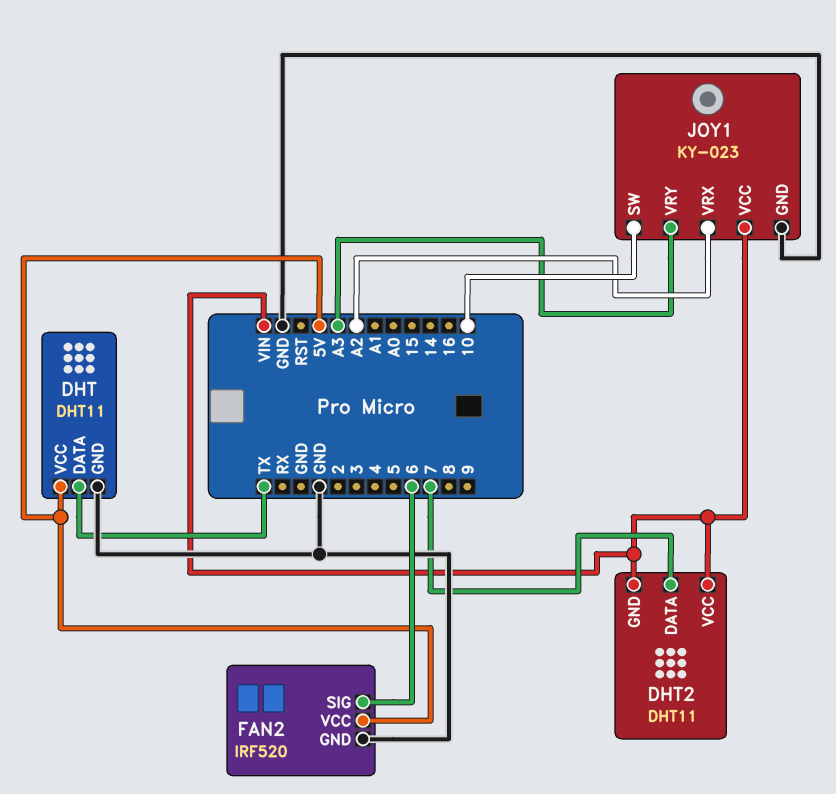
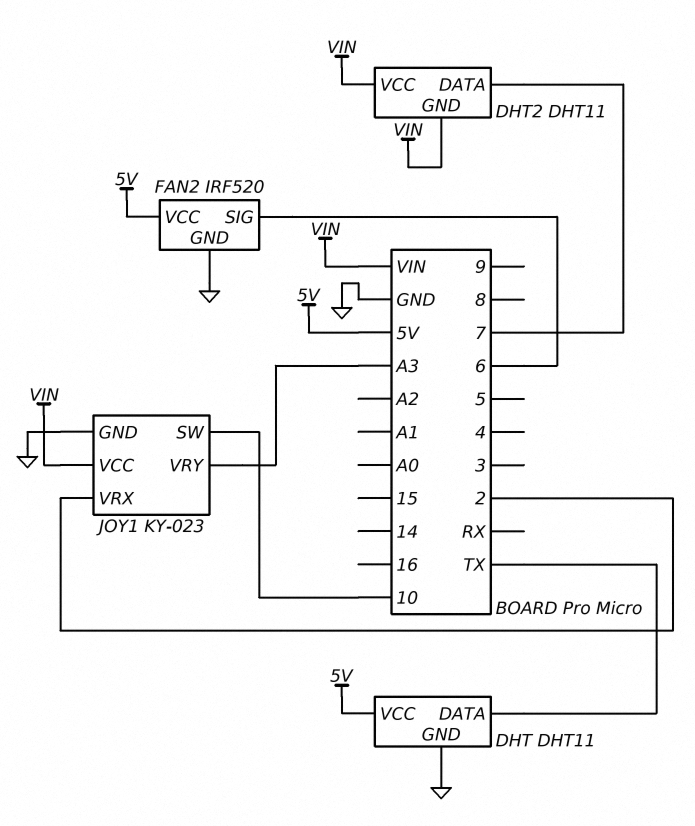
JOY1 pin VRX: A2 -> 2

